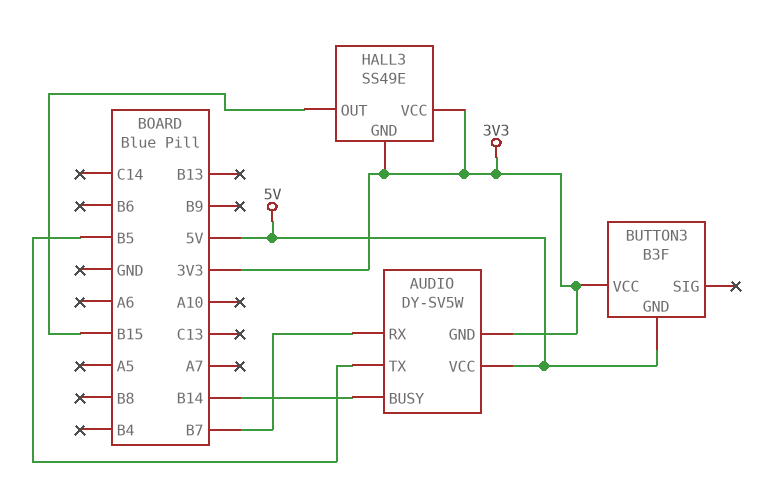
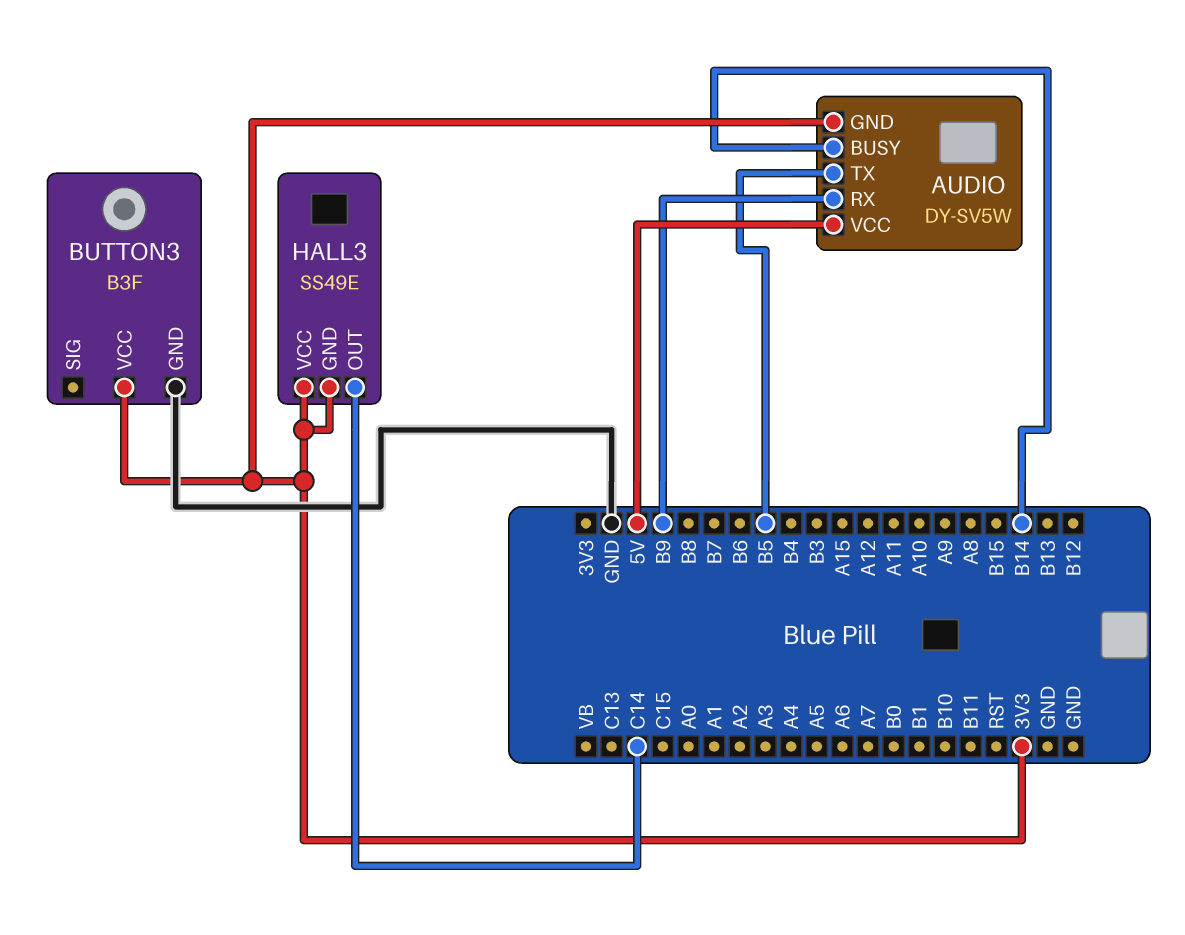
AUDIO pin RX: B7 -> B9
BUTTON3 pin GND: 5V -> GND
HALL3 pin OUT: B15 -> C14

